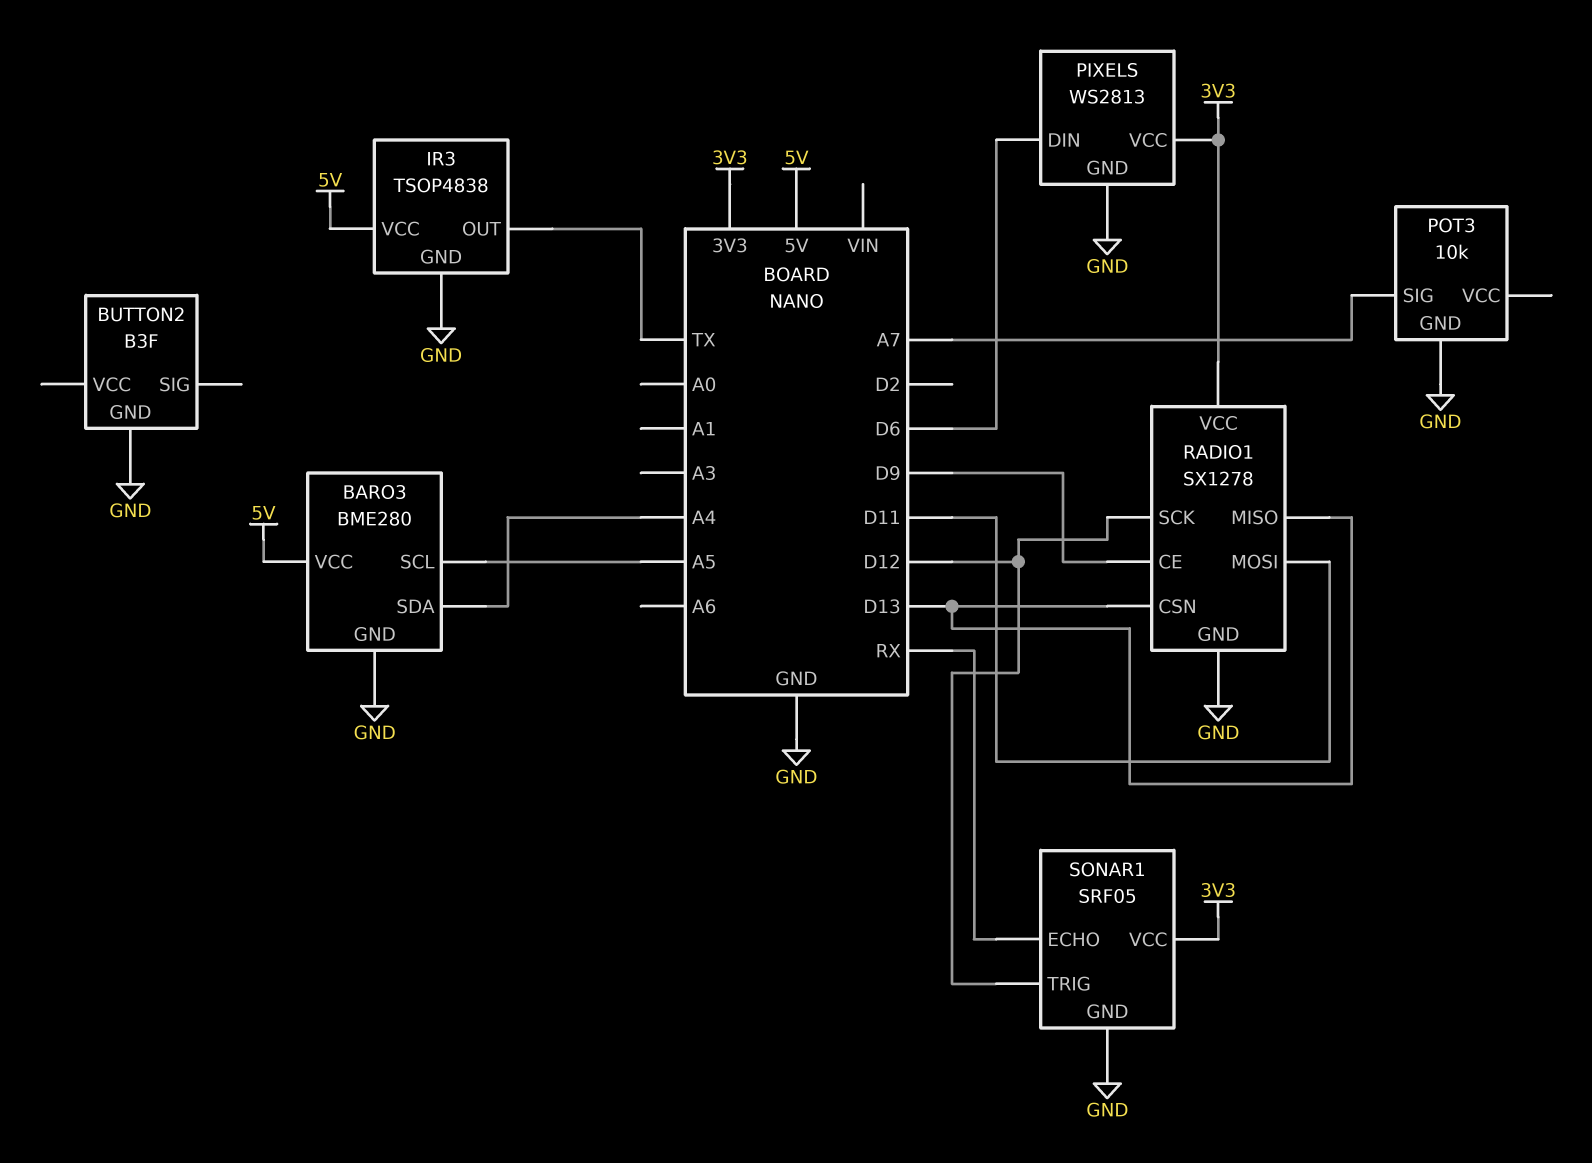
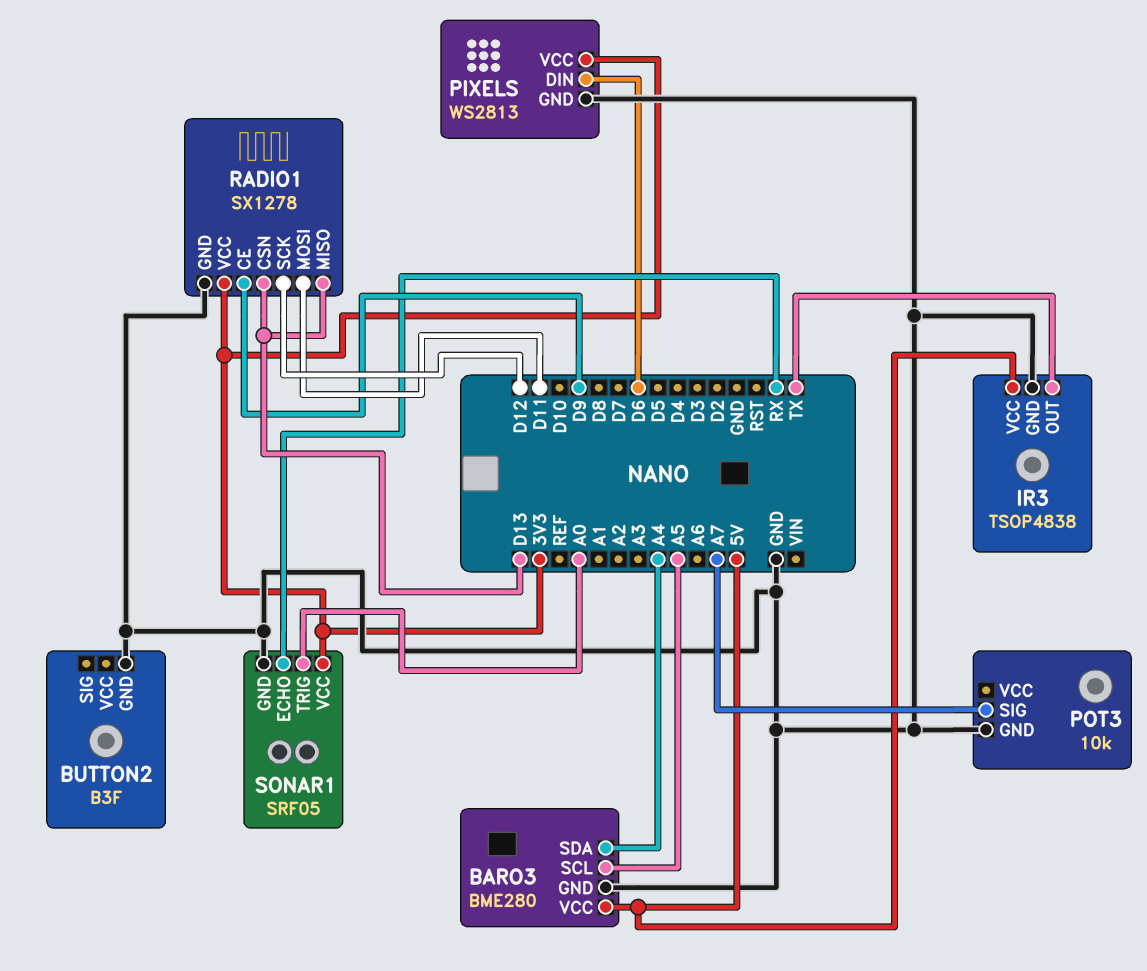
SONAR1 pin TRIG: D12 -> A0

